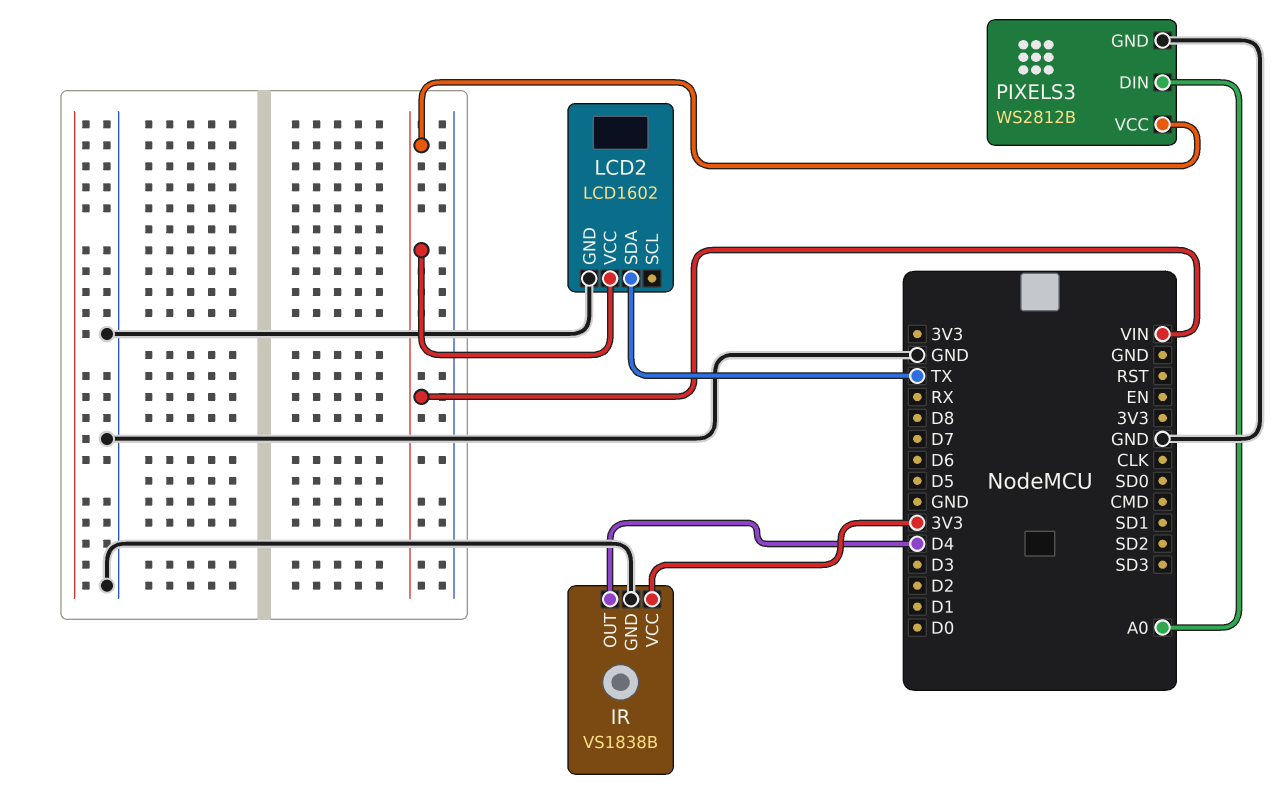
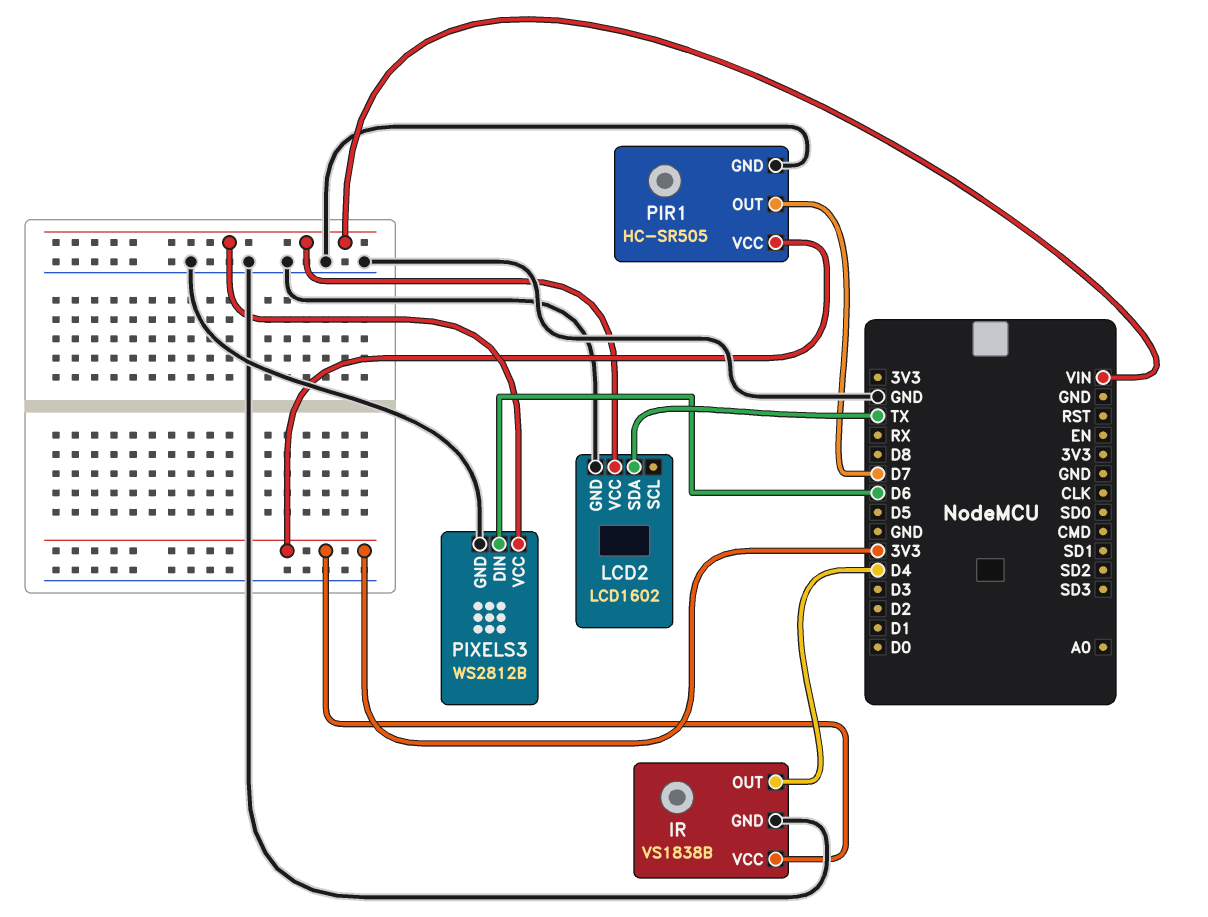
PIR1: none -> HC-SR505
PIR1 pin GND: none -> GND
PIR1 pin OUT: none -> D7
PIR1 pin VCC: none -> 3V3
PIXELS3 pin DIN: A0 -> D6

